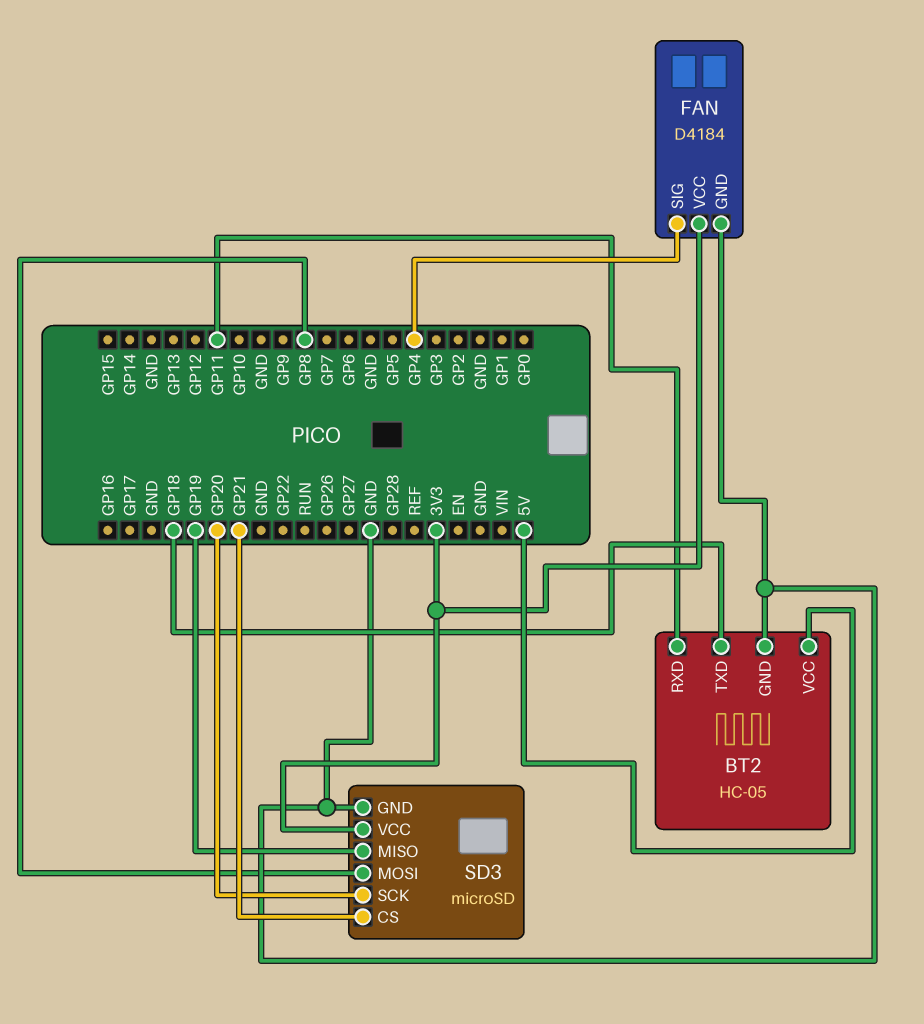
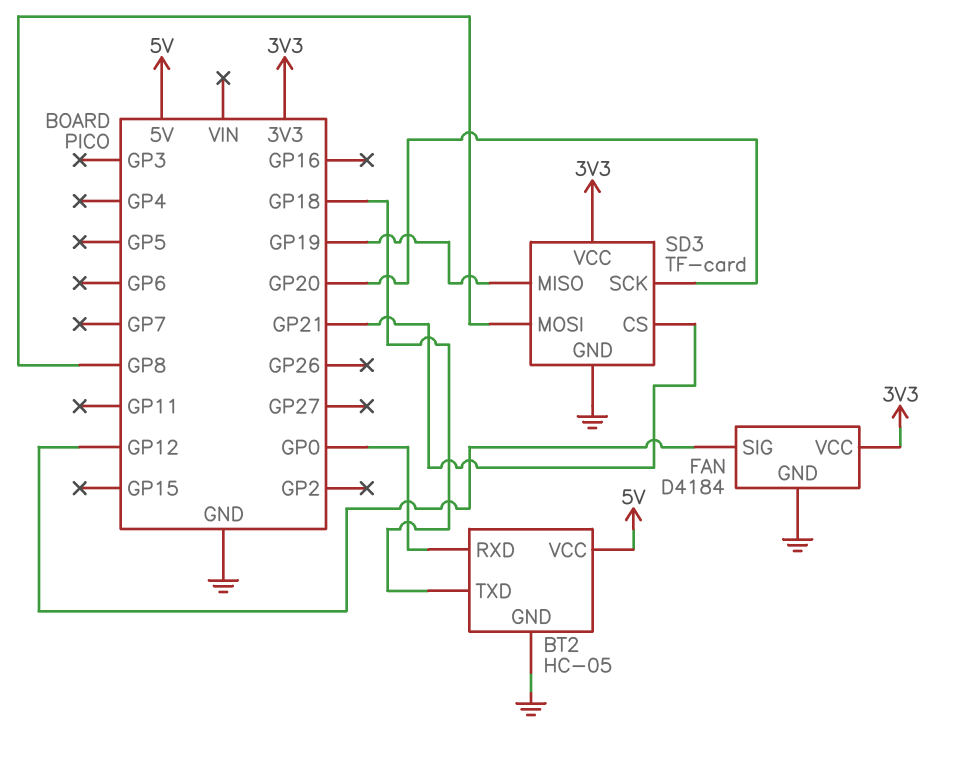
BT2 pin RXD: GP11 -> GP0
FAN pin SIG: GP4 -> GP12
SD3: microSD -> TF-card

